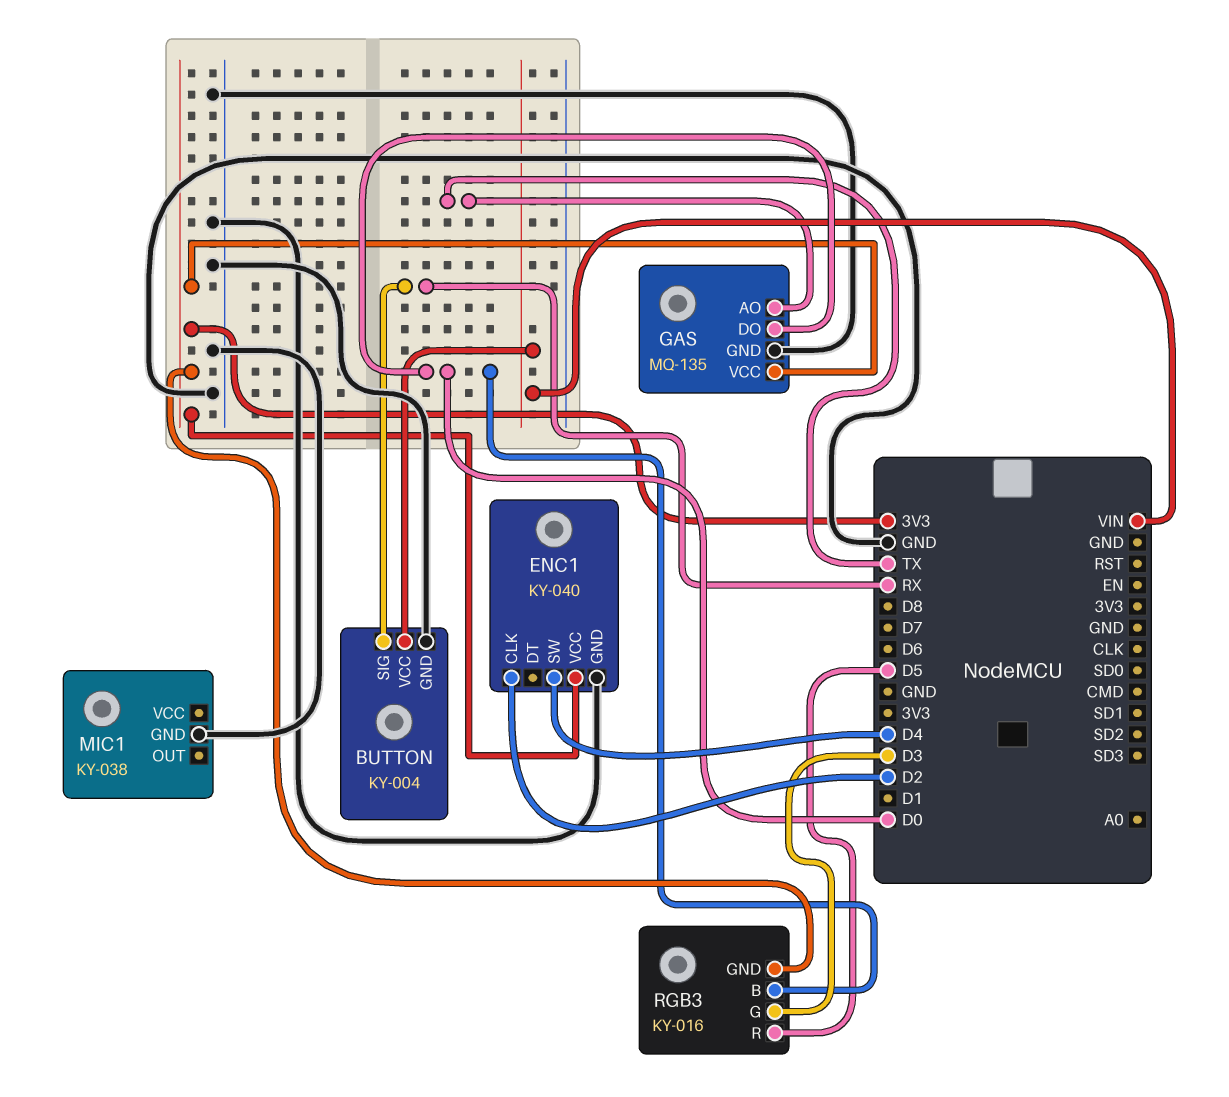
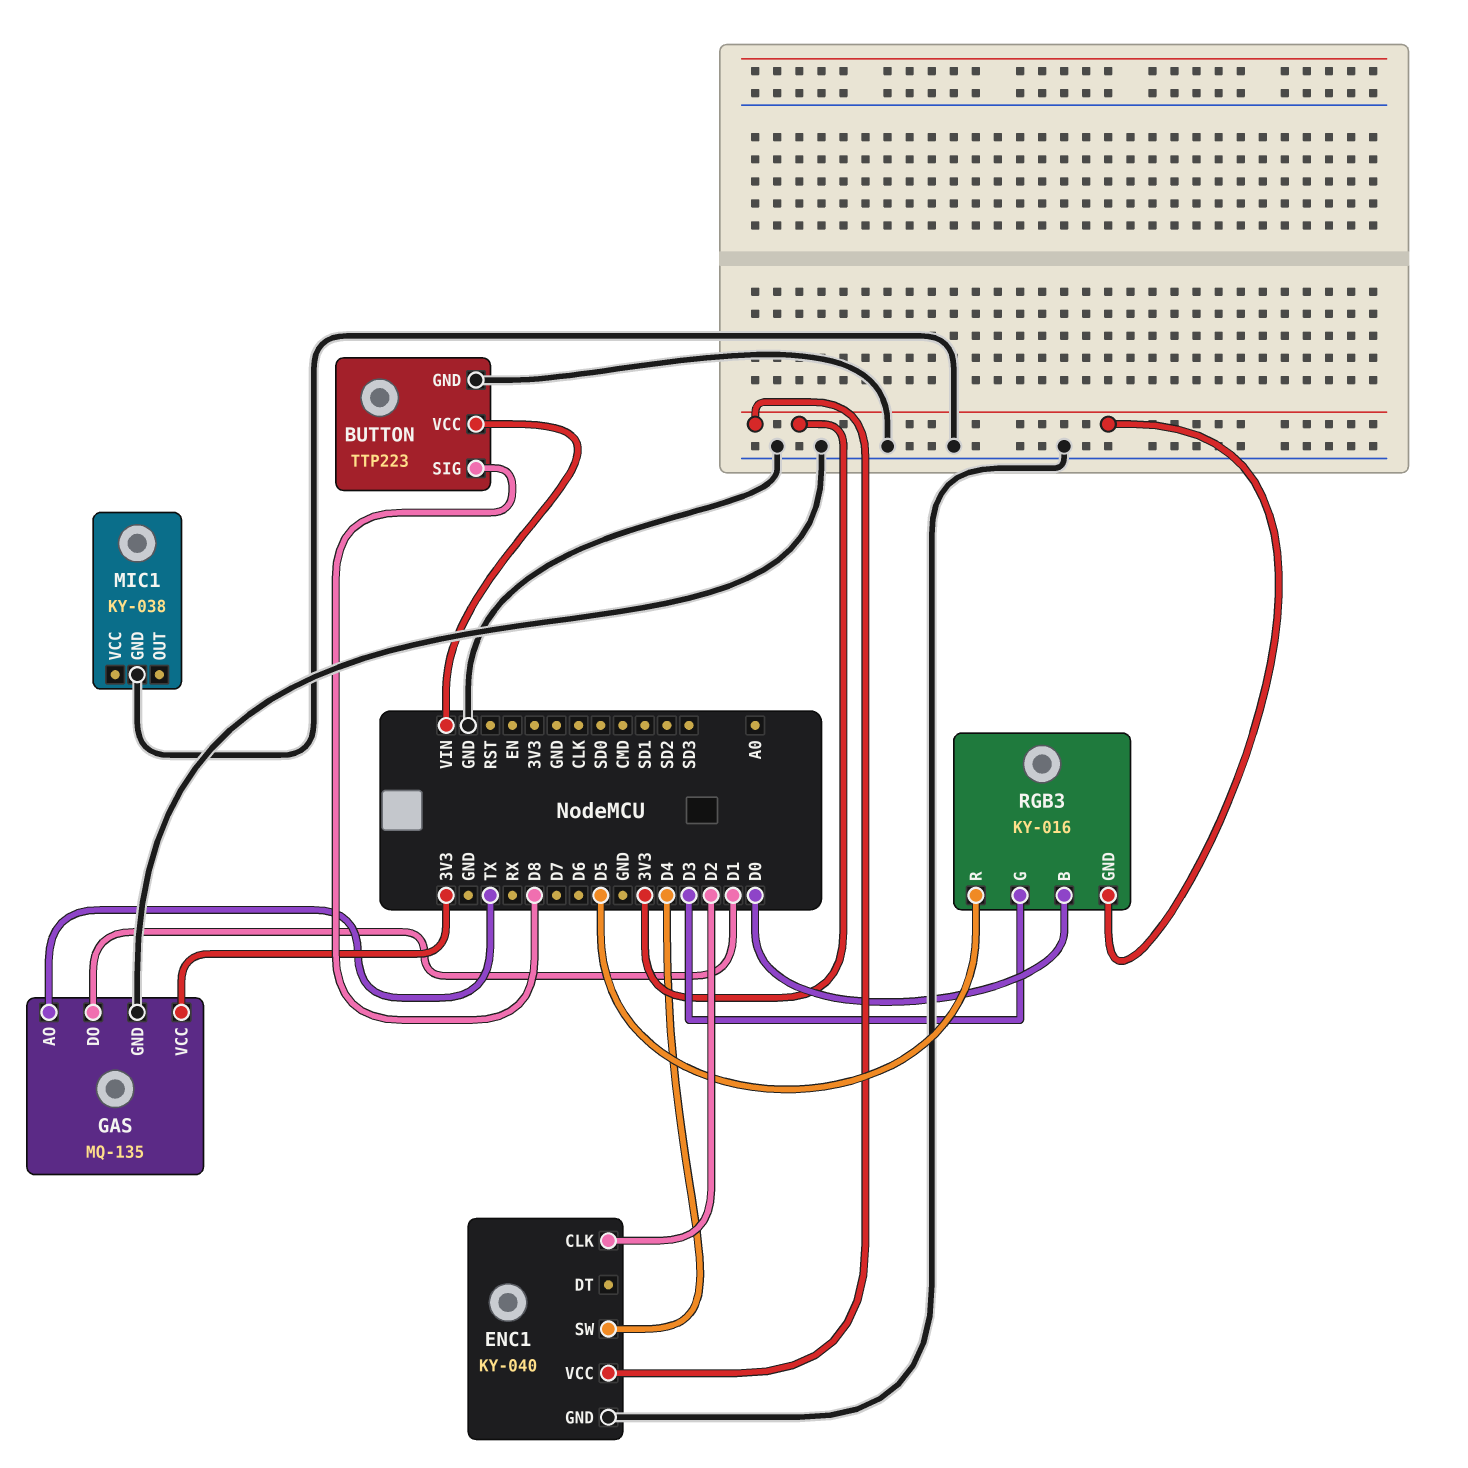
BUTTON: KY-004 -> TTP223
BUTTON pin SIG: RX -> D8
GAS pin DO: D0 -> D1

